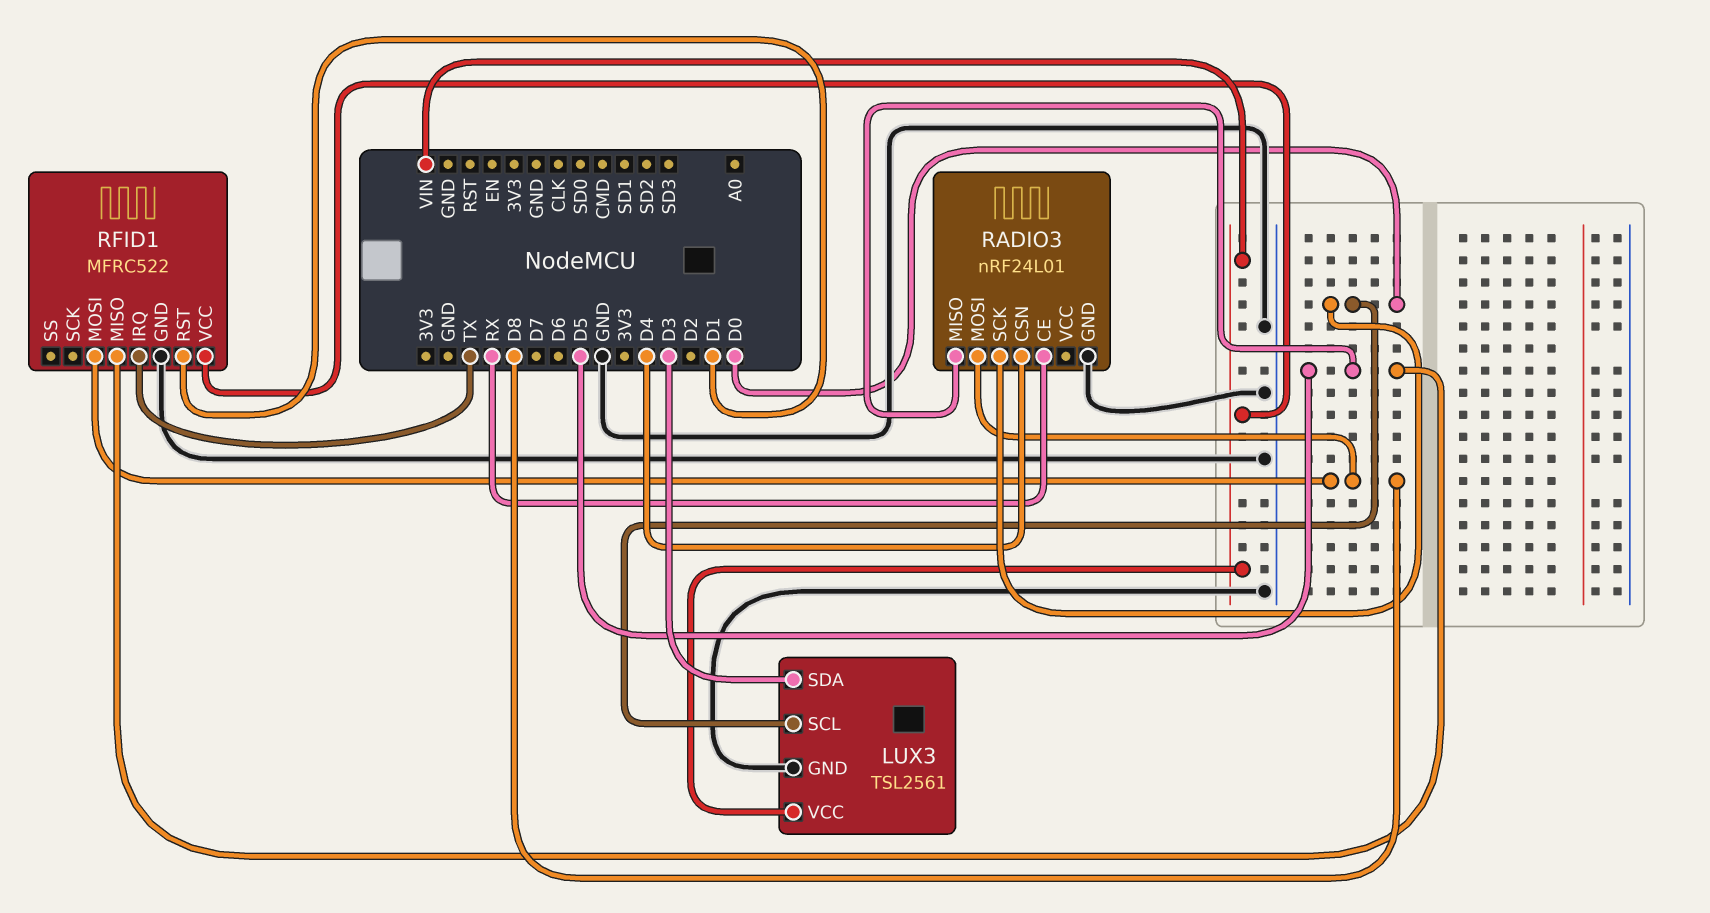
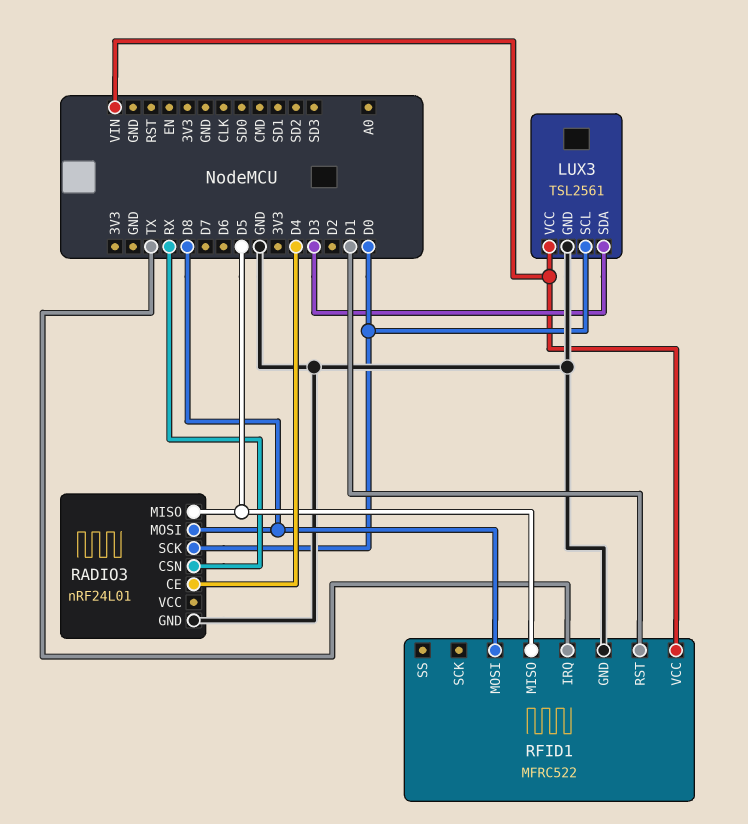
RADIO3 pin CE: RX -> D4
RADIO3 pin CSN: D4 -> RX

